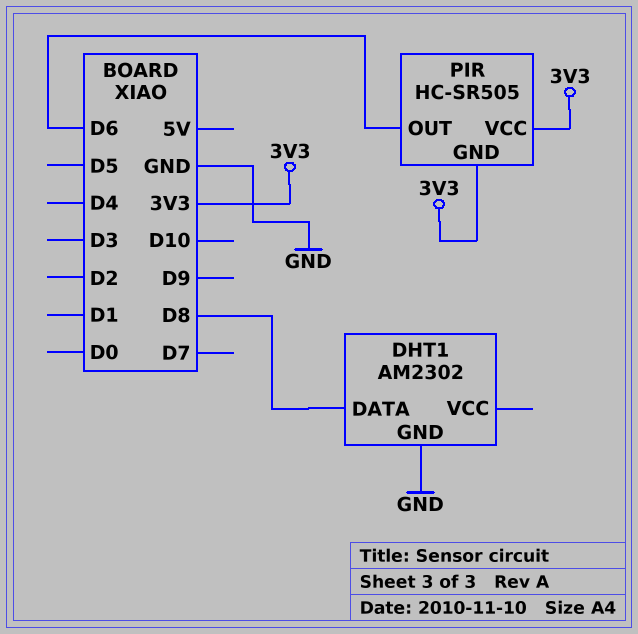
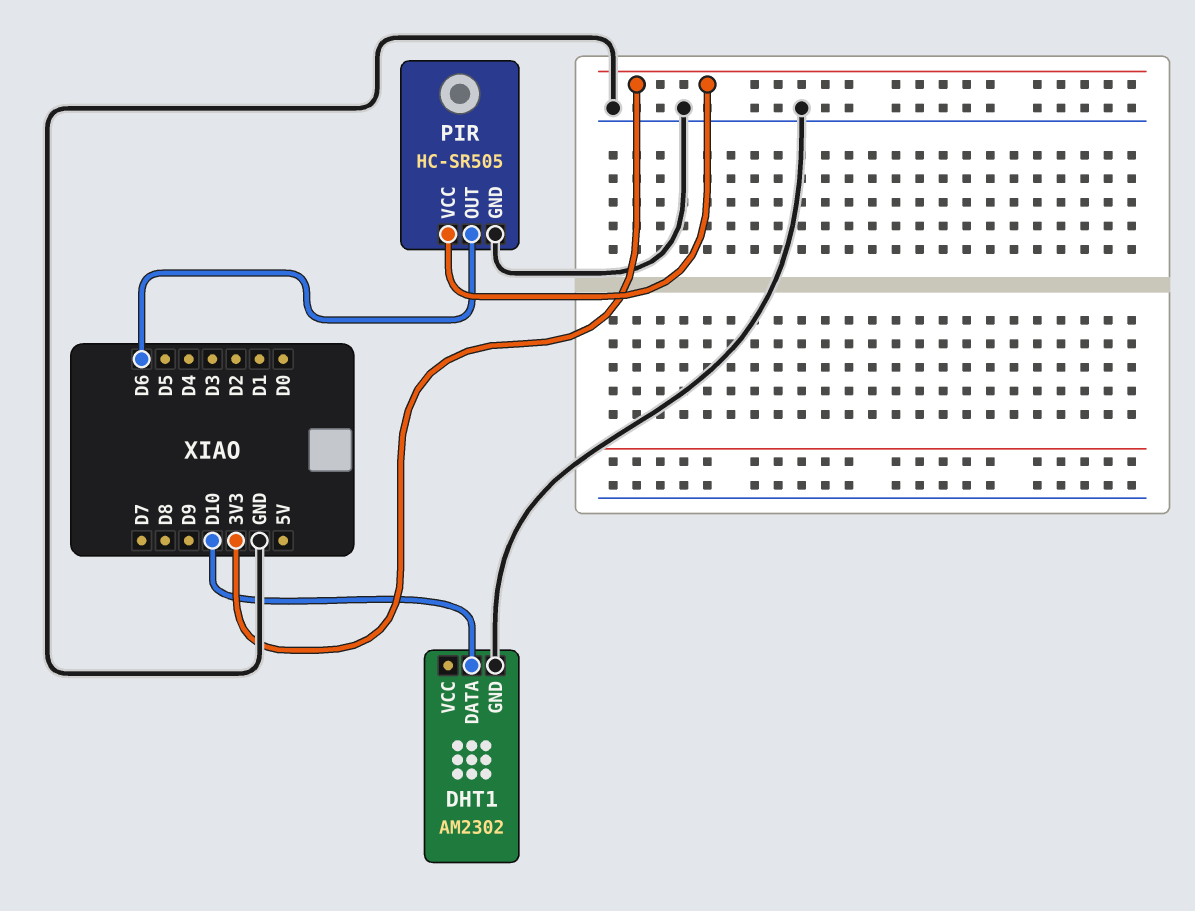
DHT1 pin DATA: D8 -> D10
PIR pin GND: 3V3 -> GND

